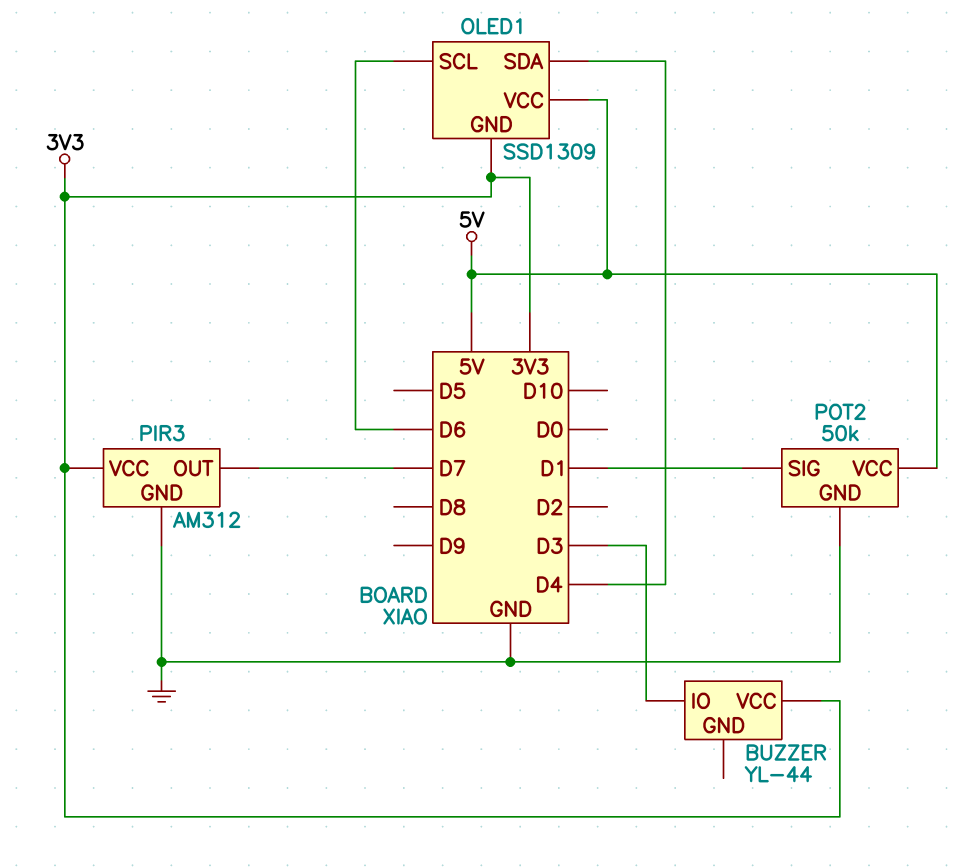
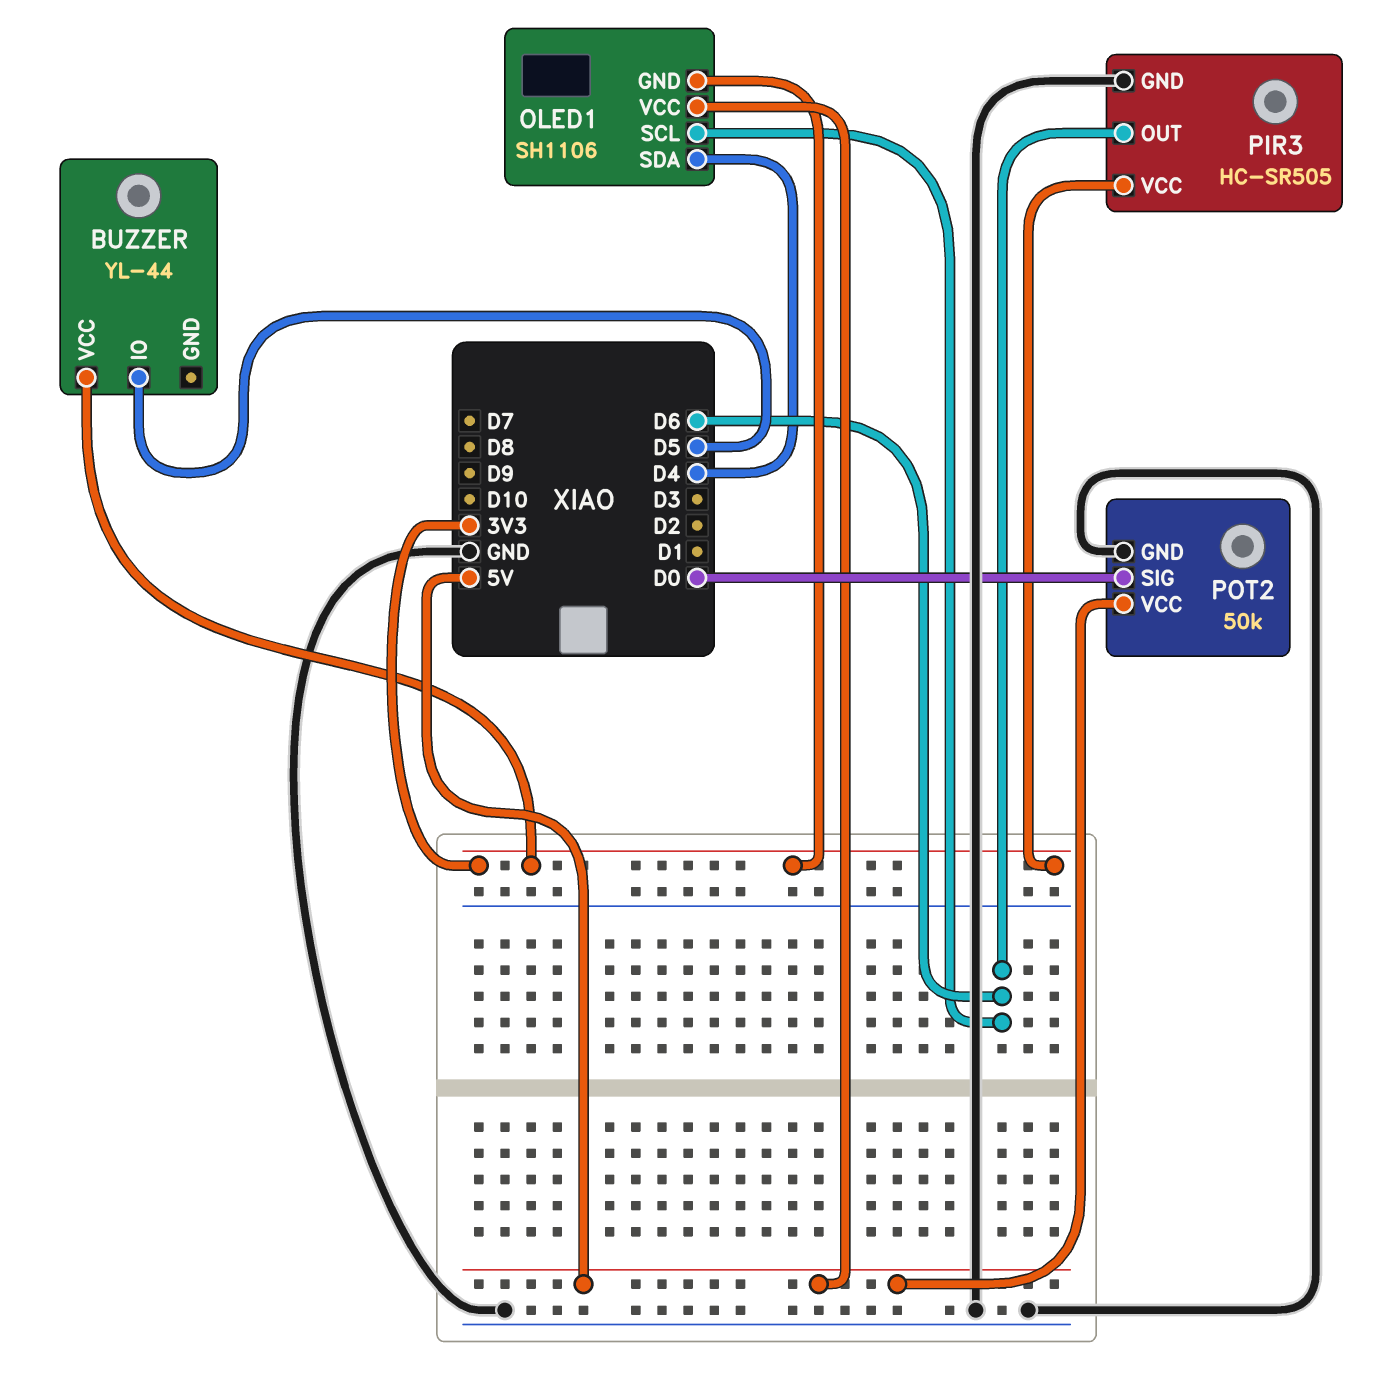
BUZZER pin IO: D3 -> D5
OLED1: SSD1309 -> SH1106
PIR3: AM312 -> HC-SR505
PIR3 pin OUT: D7 -> D6
POT2 pin SIG: D1 -> D0

